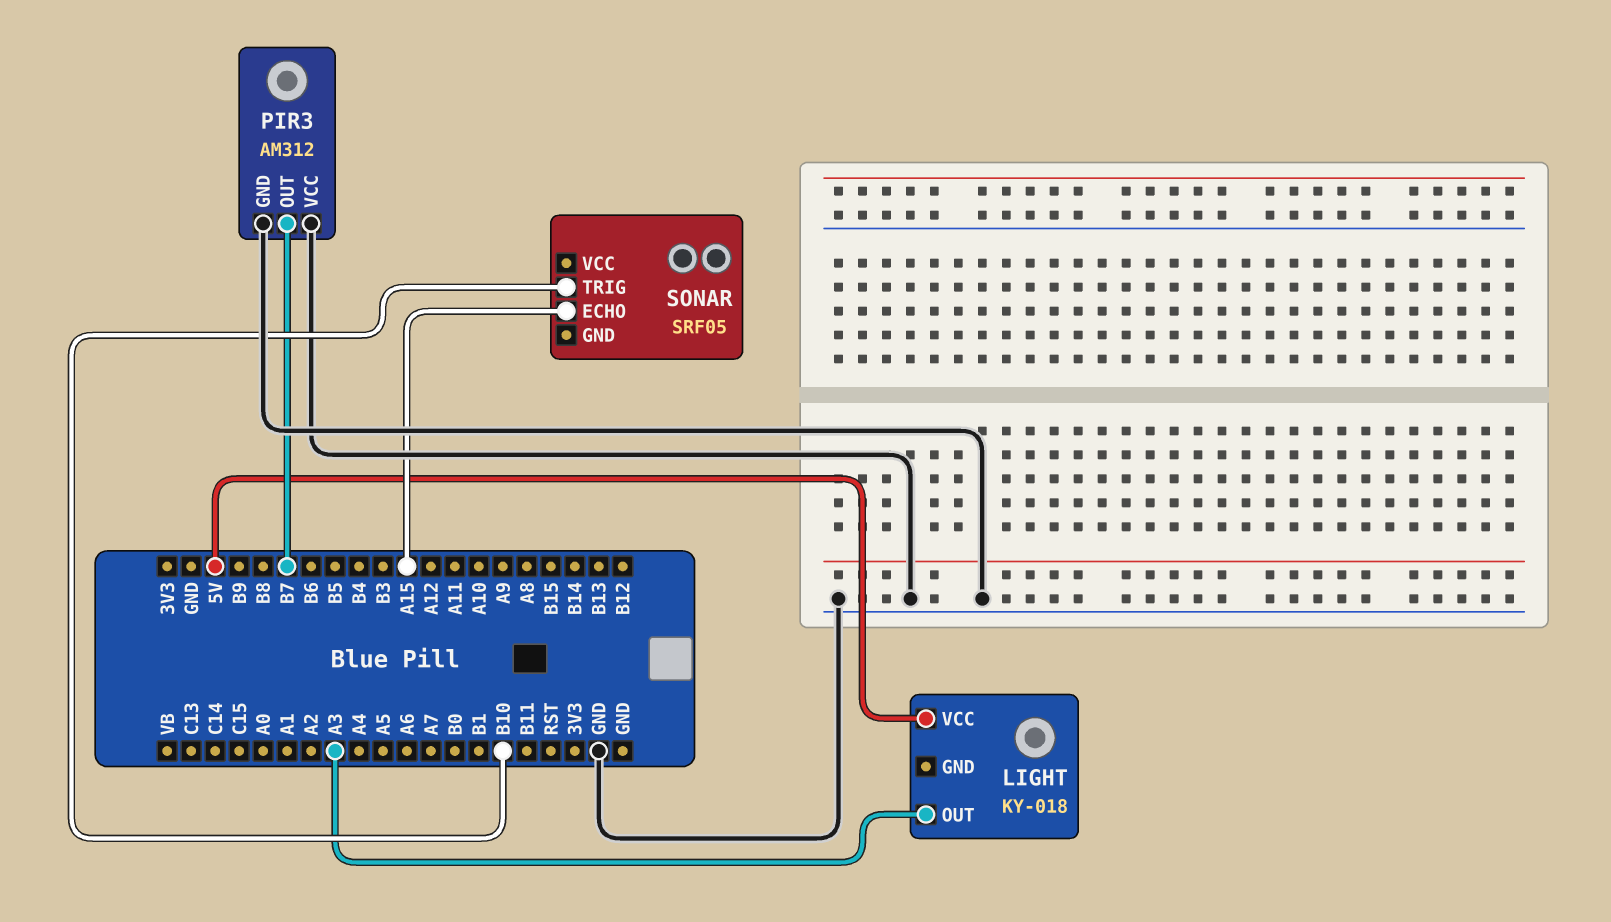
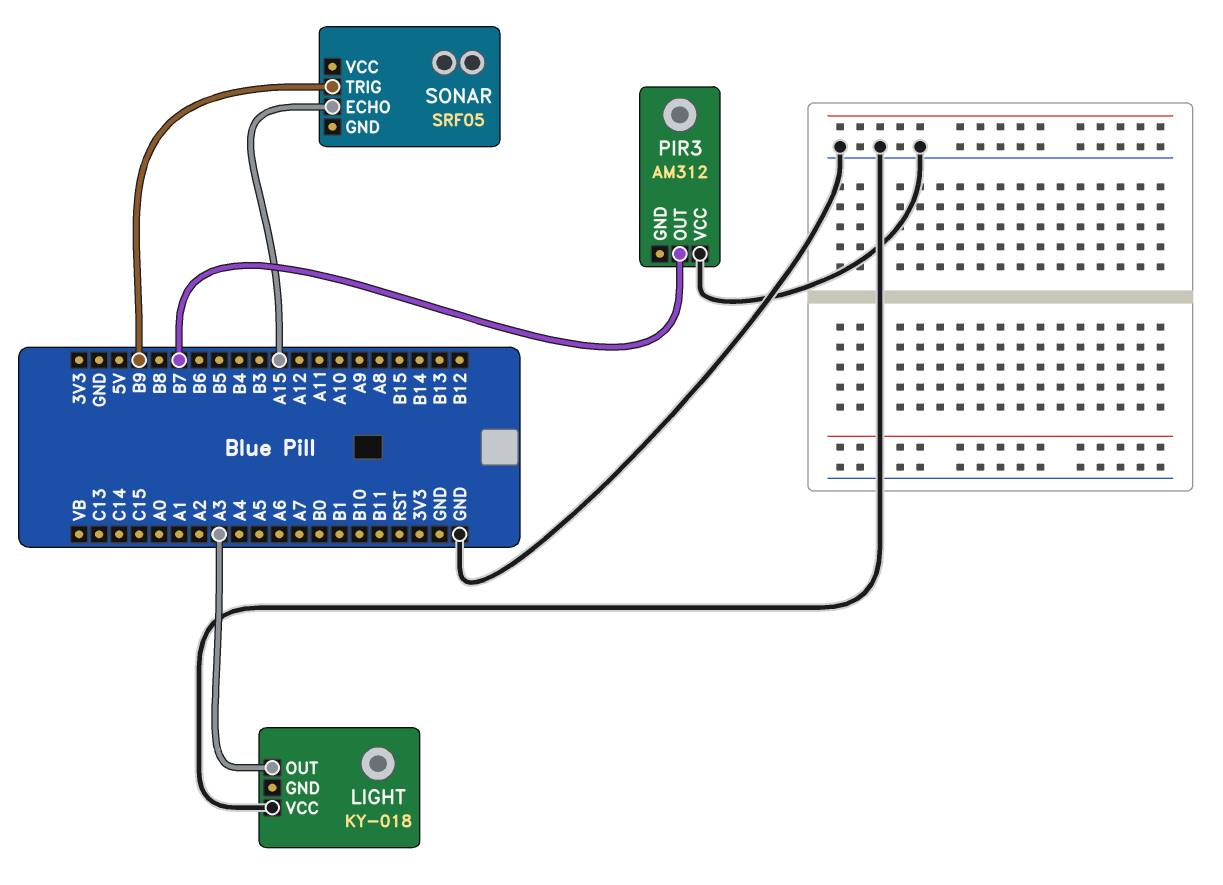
LIGHT pin VCC: 5V -> GND
PIR3 pin GND: GND -> none
SONAR pin TRIG: B10 -> B9

